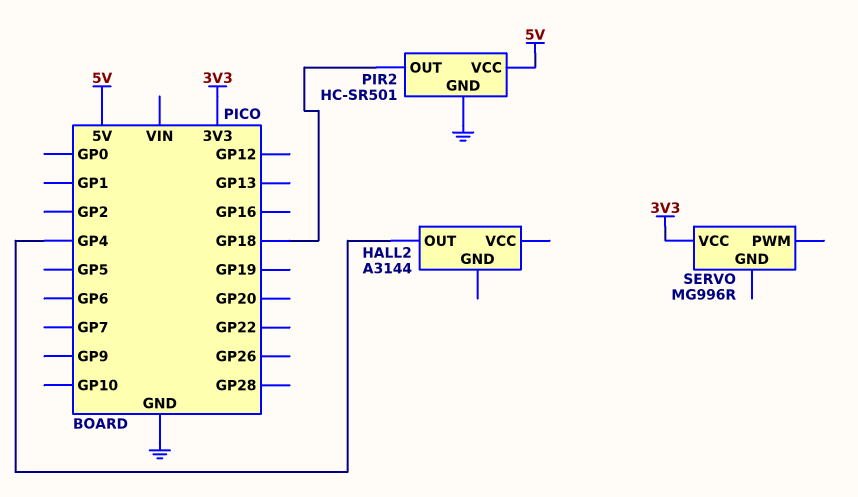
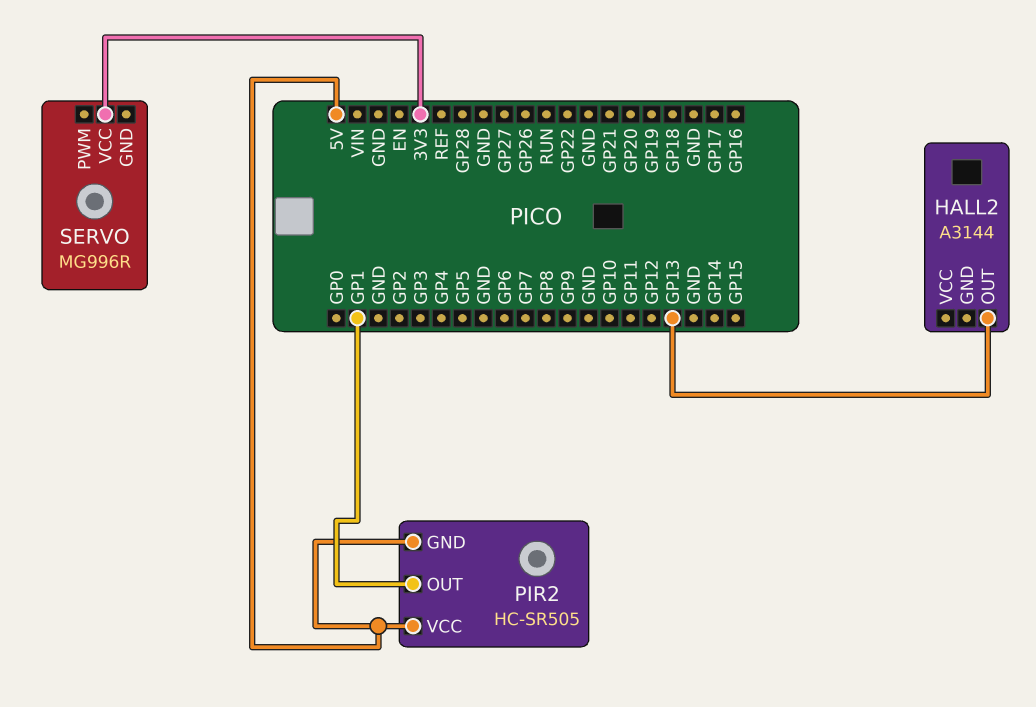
HALL2 pin OUT: GP4 -> GP13
PIR2: HC-SR501 -> HC-SR505
PIR2 pin GND: GND -> 5V
PIR2 pin OUT: GP18 -> GP1

